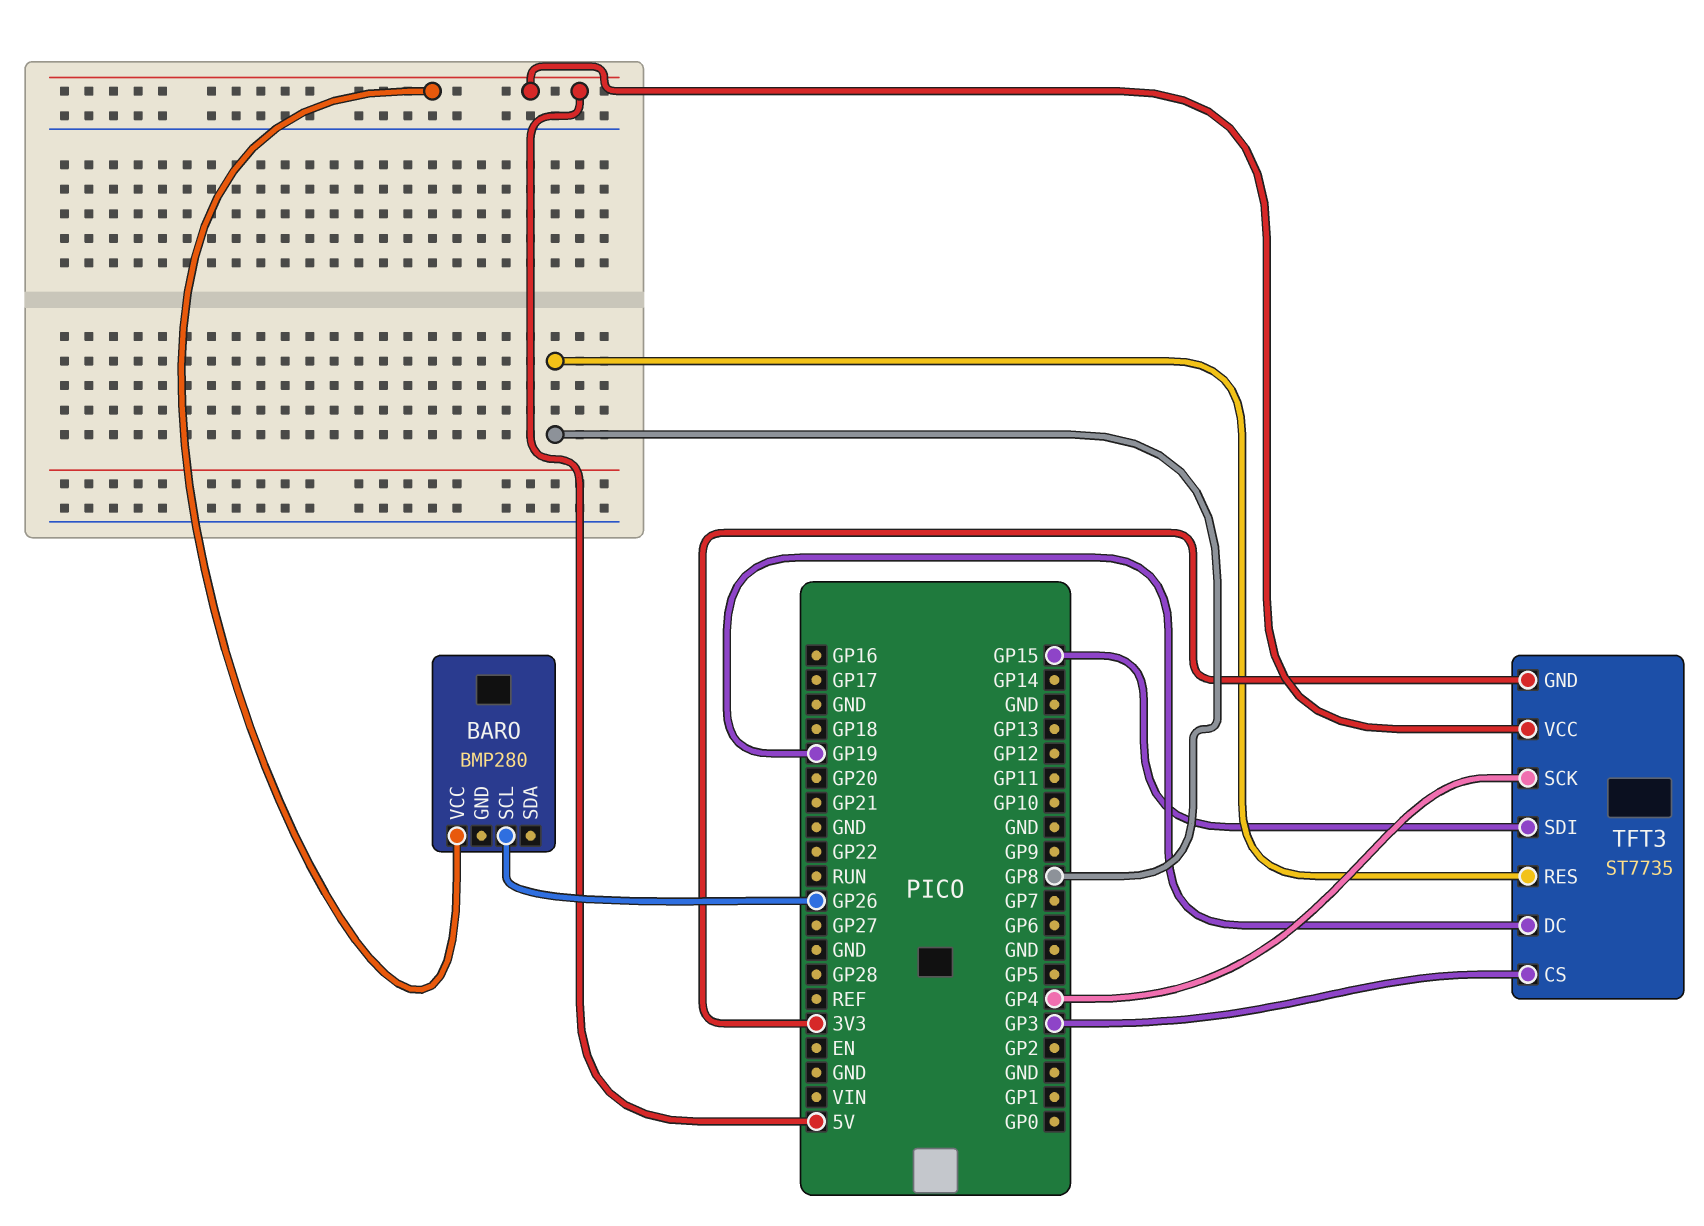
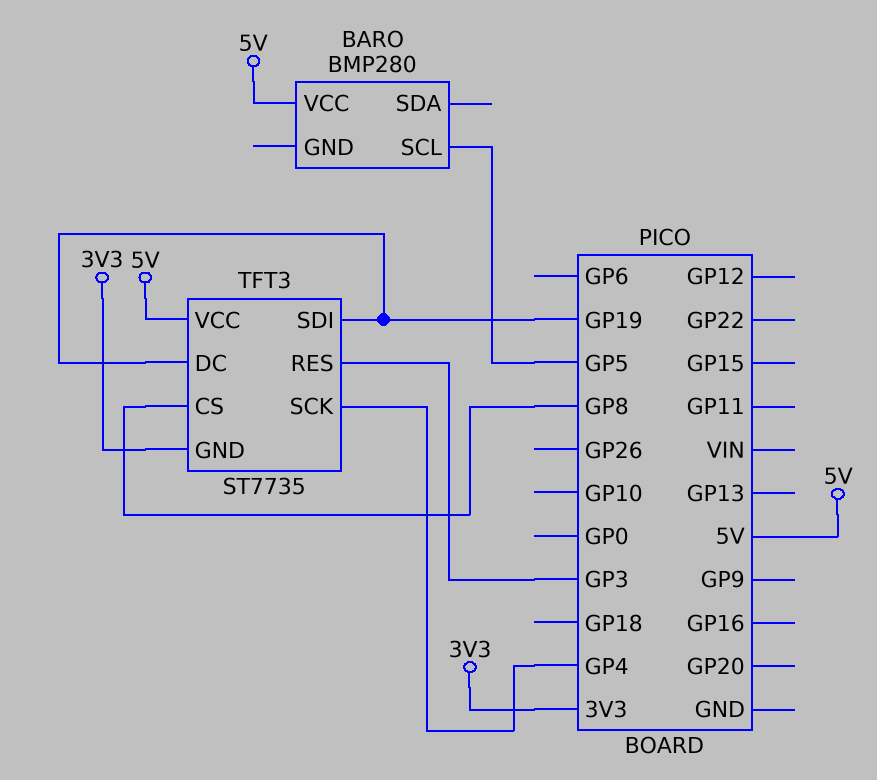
BARO pin SCL: GP26 -> GP5
TFT3 pin CS: GP3 -> GP8
TFT3 pin RES: GP8 -> GP3
TFT3 pin SDI: GP15 -> GP19

